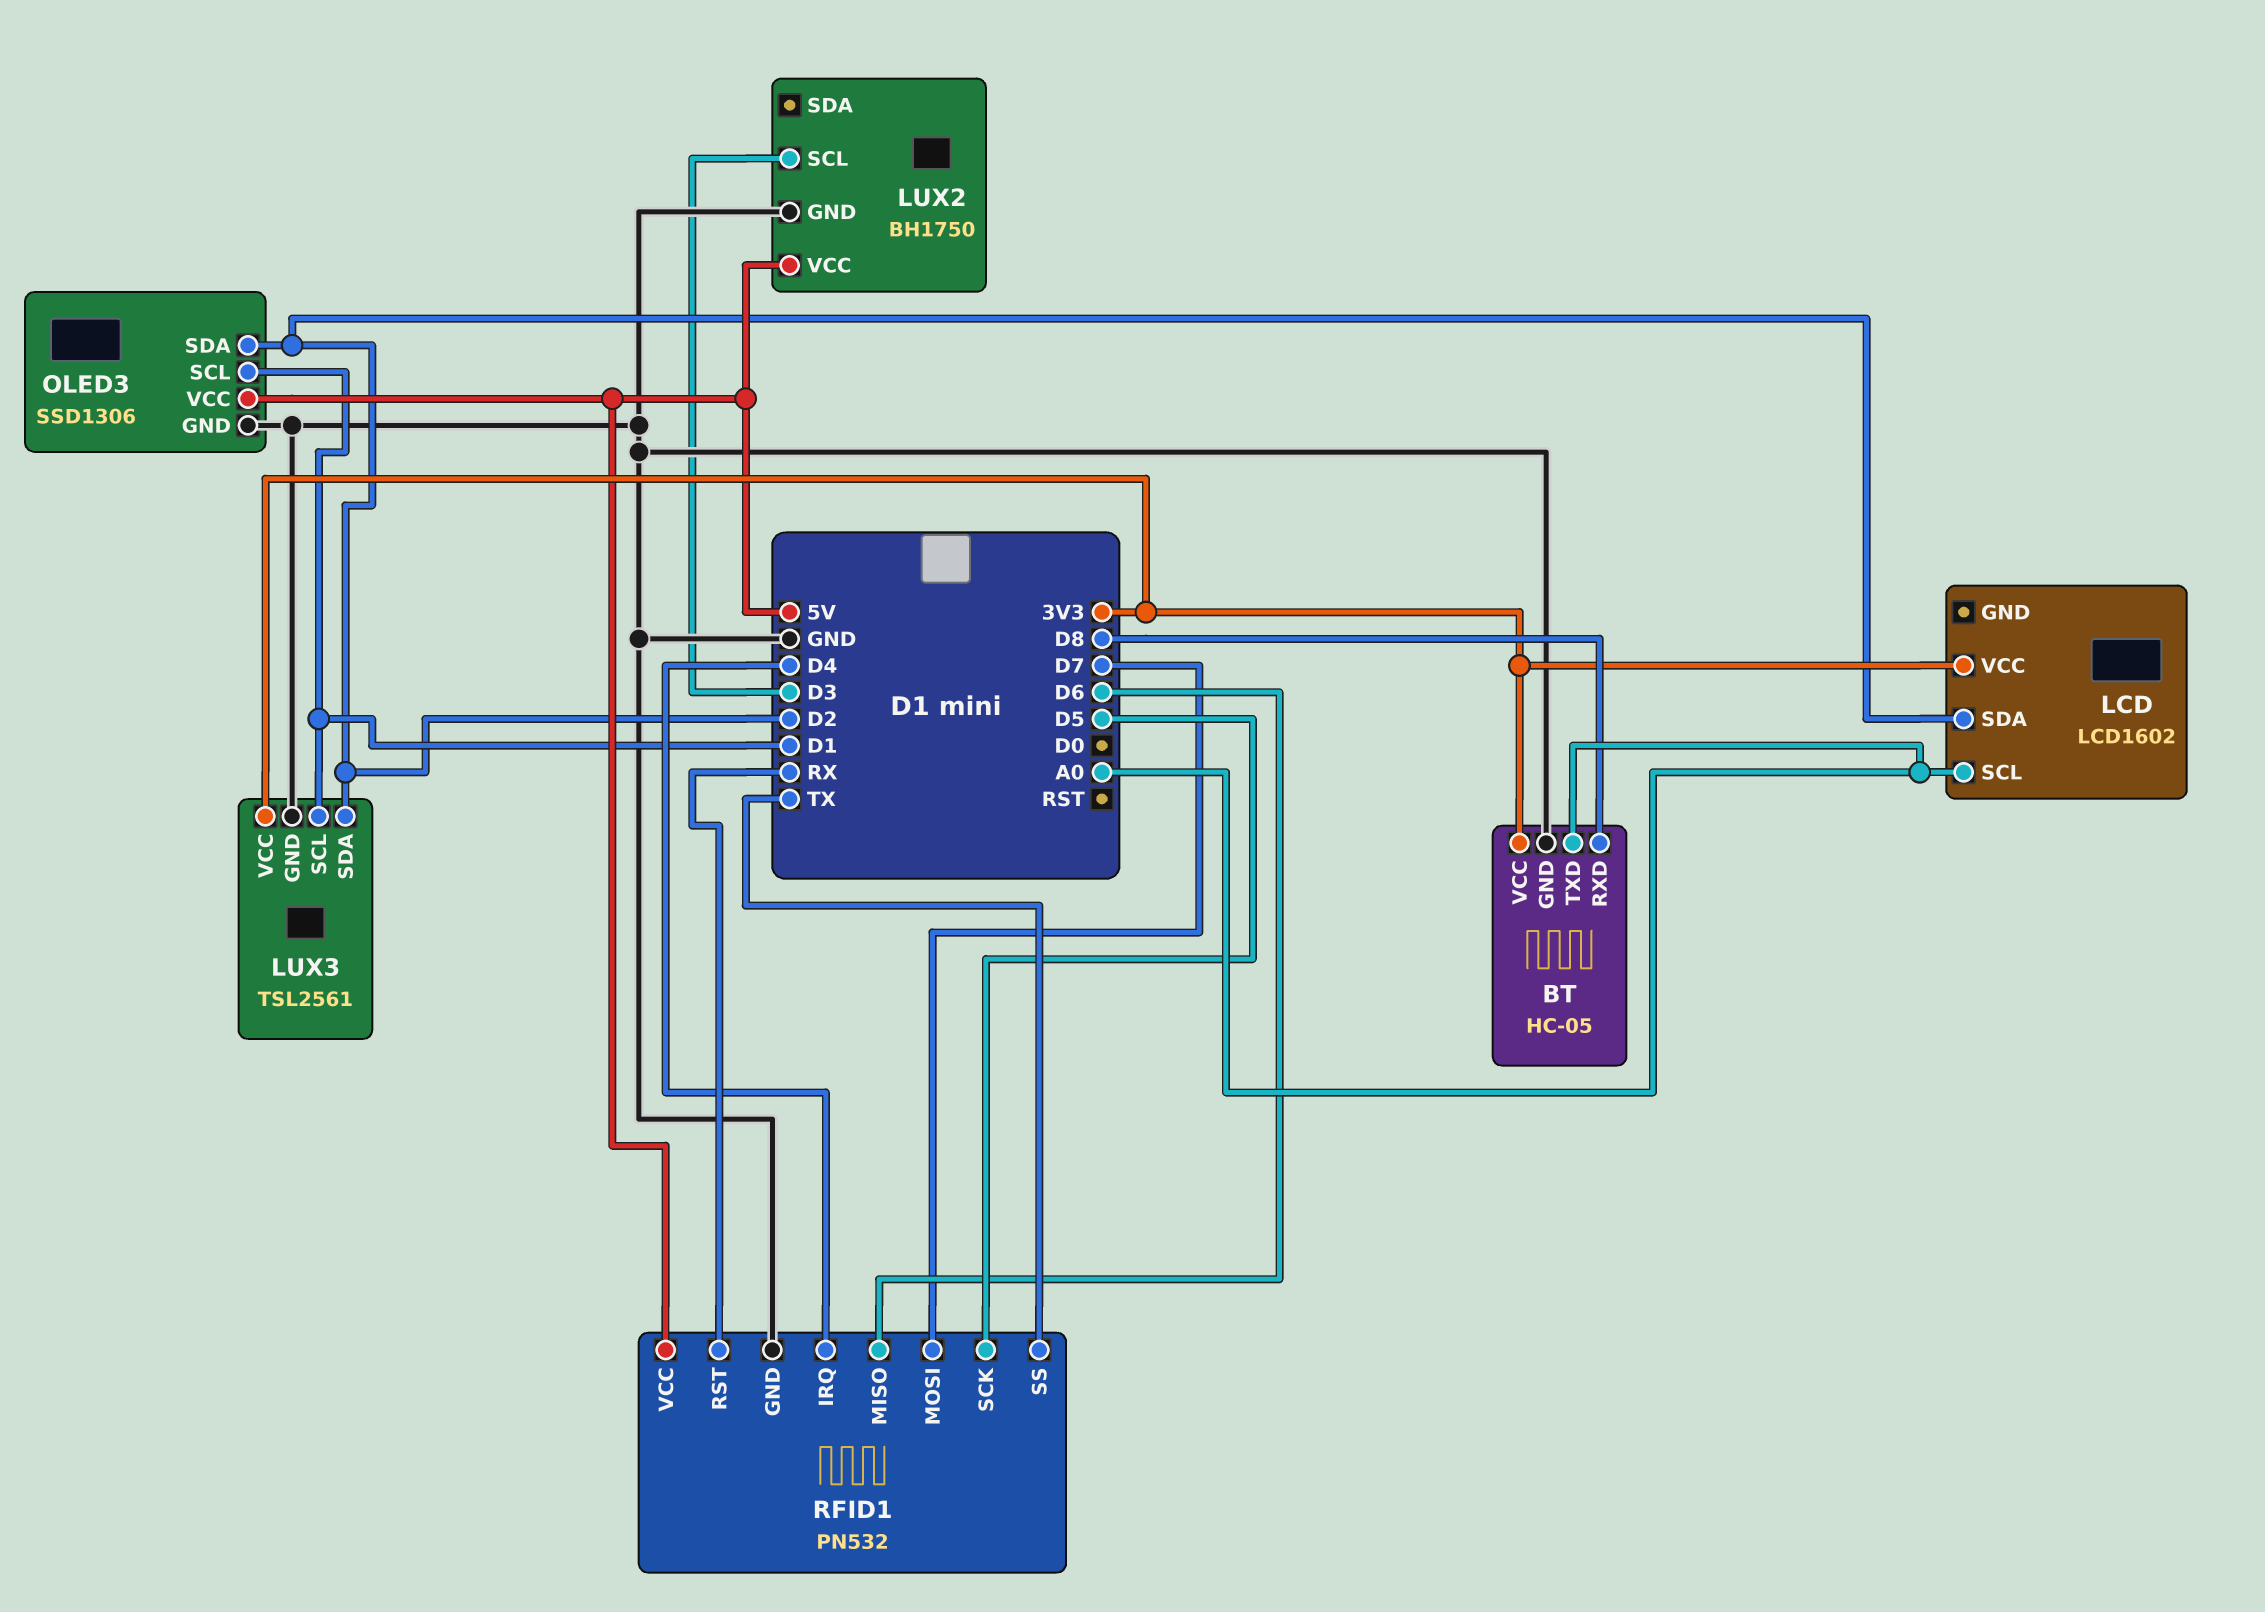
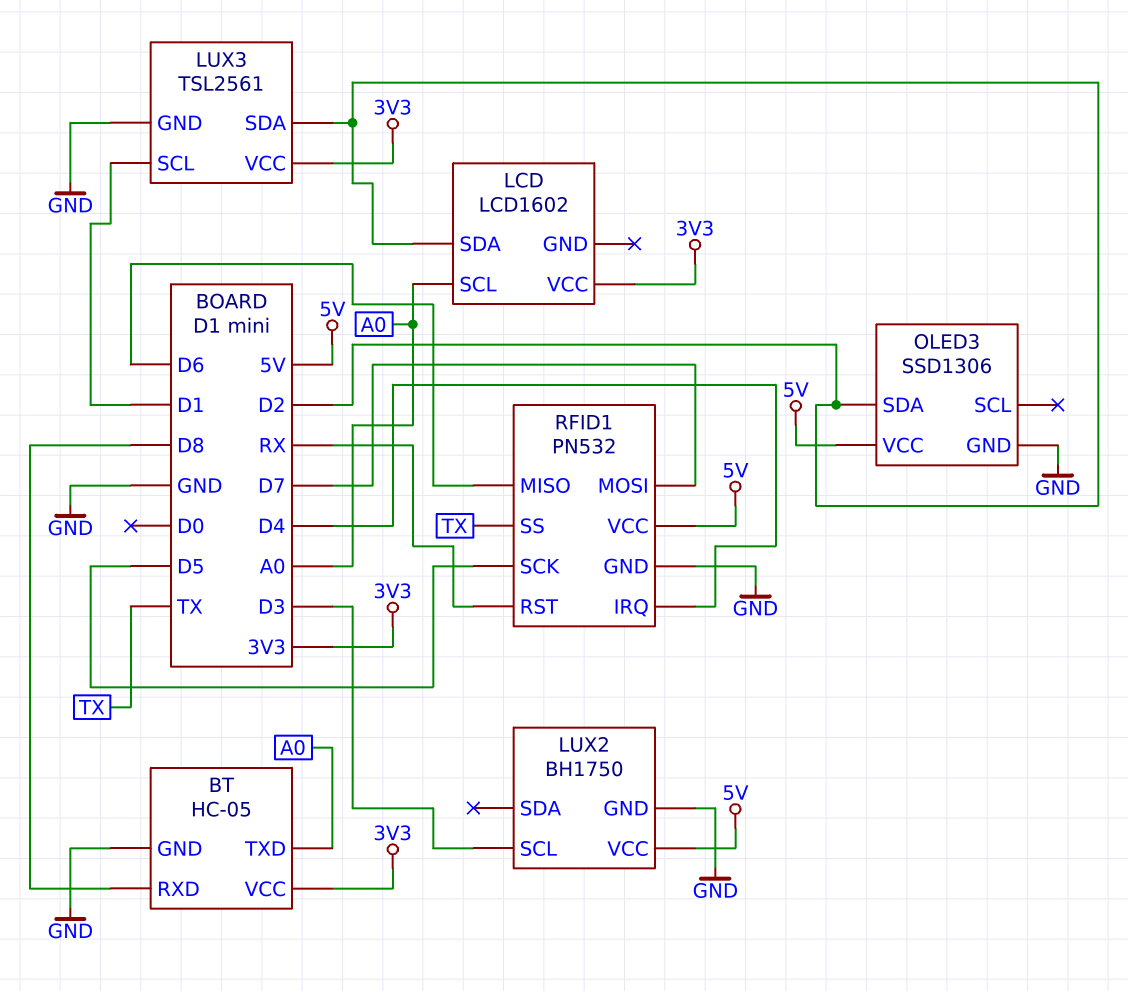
OLED3 pin SCL: D1 -> none

